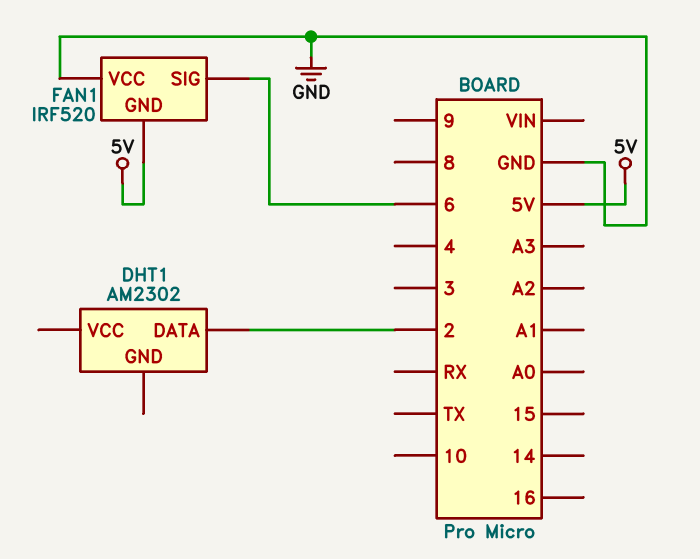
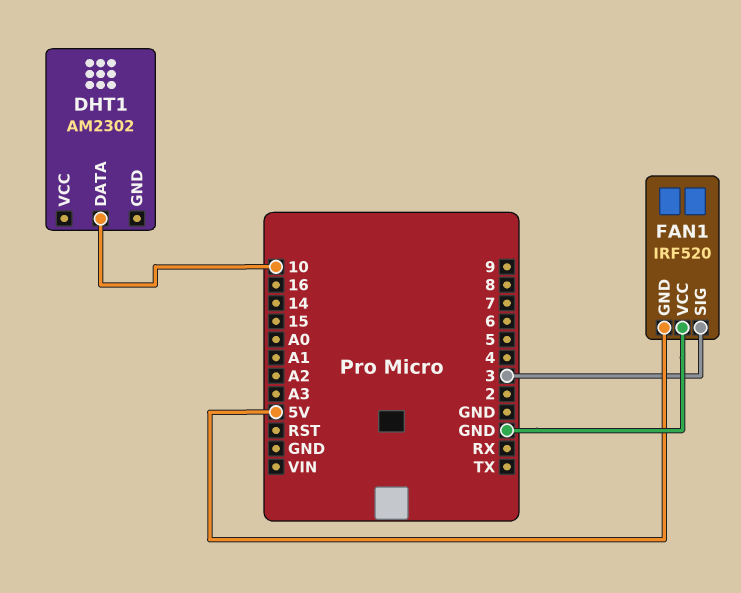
DHT1 pin DATA: 2 -> 10
FAN1 pin SIG: 6 -> 3

